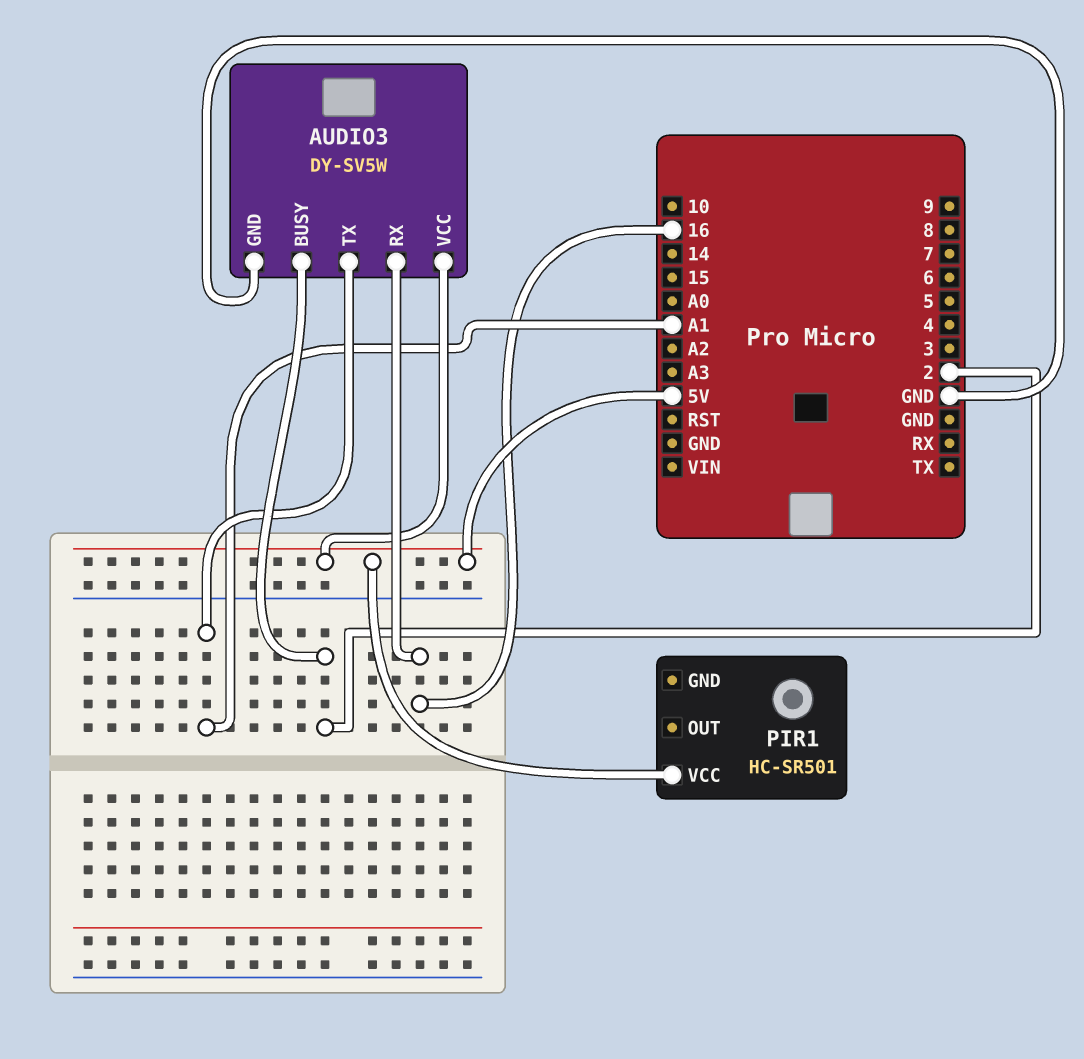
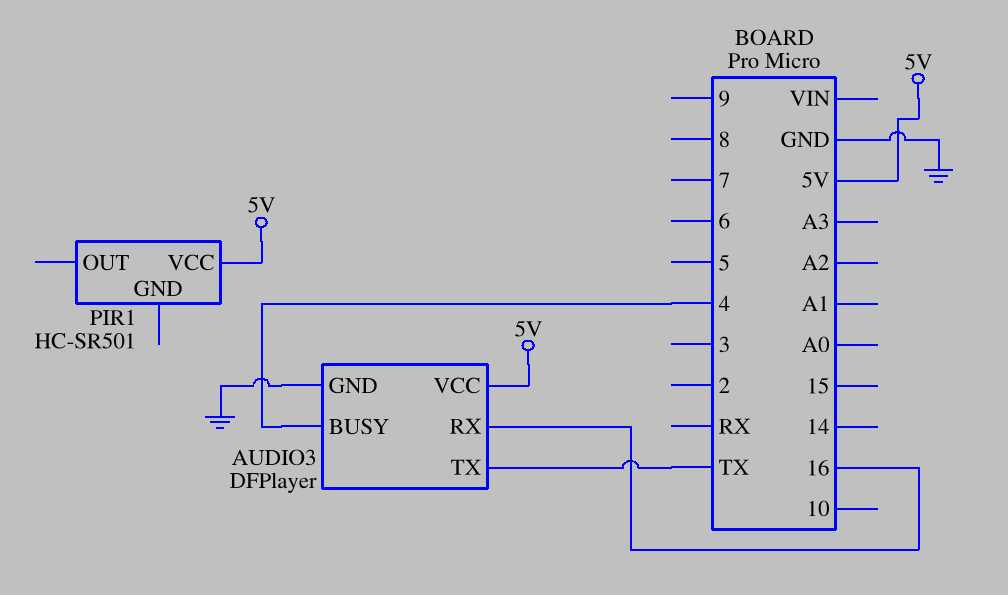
AUDIO3: DY-SV5W -> DFPlayer
AUDIO3 pin BUSY: 2 -> 4
AUDIO3 pin TX: A1 -> TX

